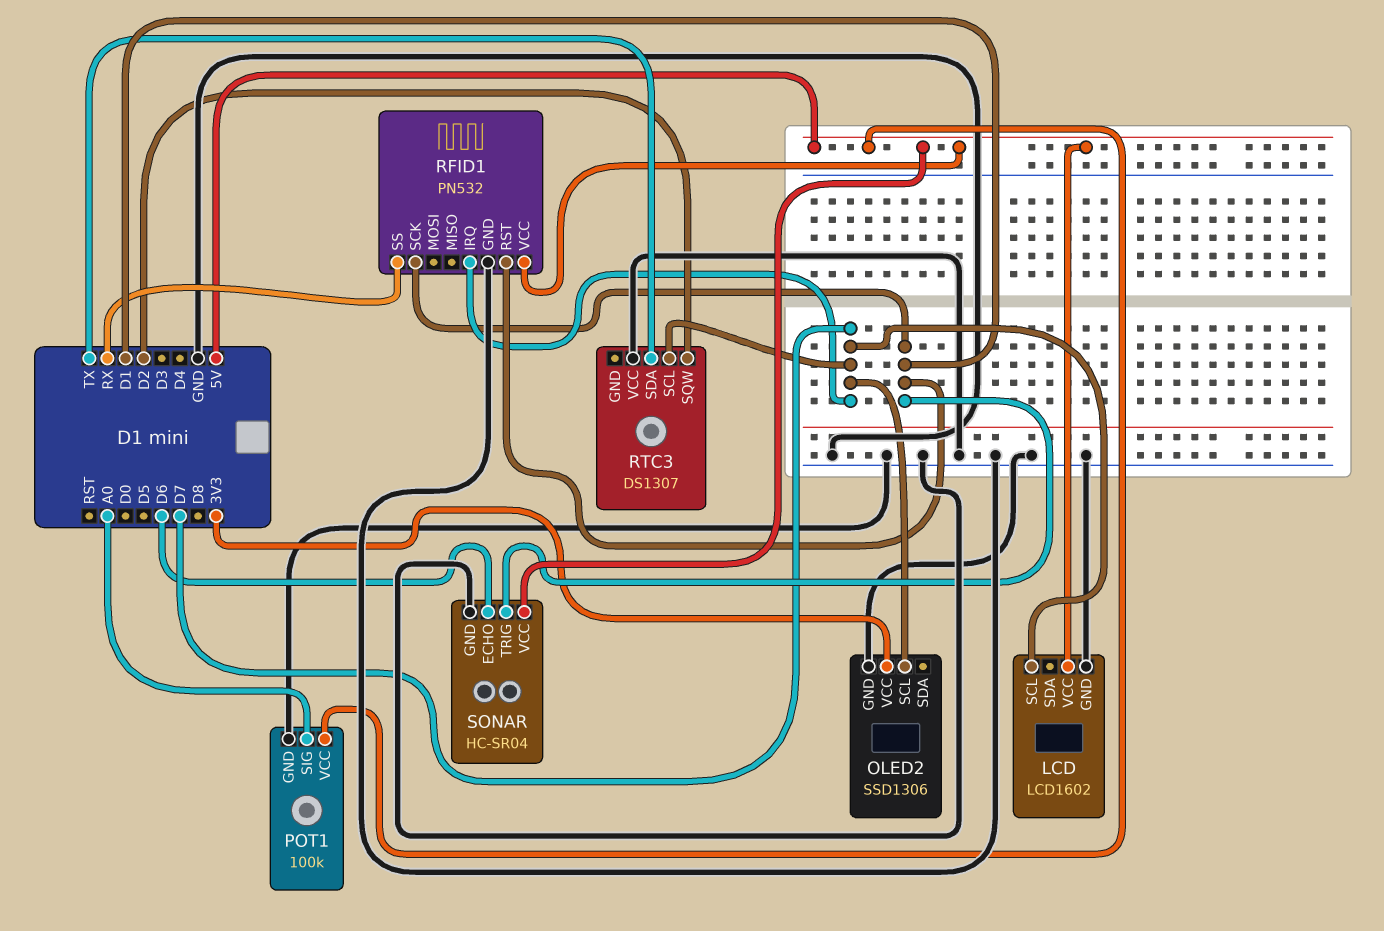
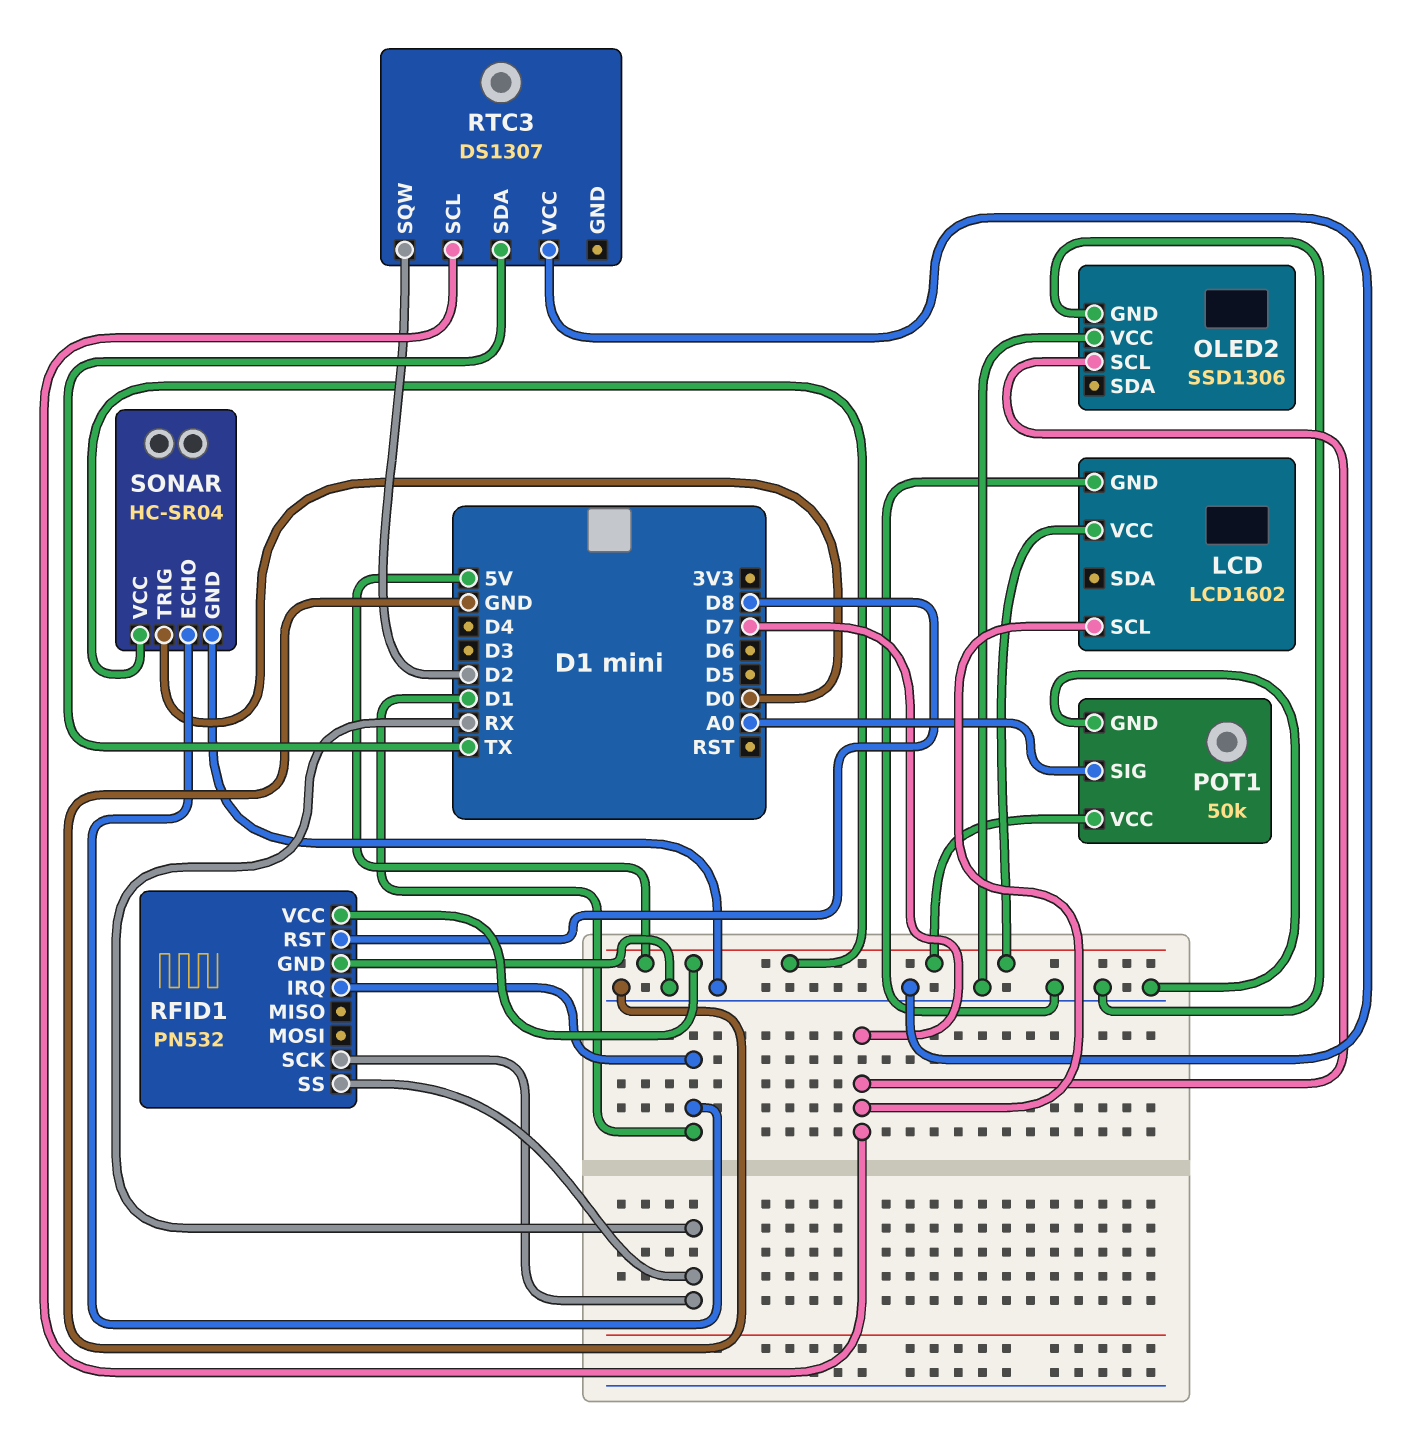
OLED2 pin VCC: 3V3 -> GND
POT1: 100k -> 50k
RFID1 pin IRQ: D7 -> D1
RFID1 pin RST: D1 -> D8
RFID1 pin SCK: D1 -> RX
SONAR pin ECHO: D6 -> D1
SONAR pin TRIG: D1 -> D0

